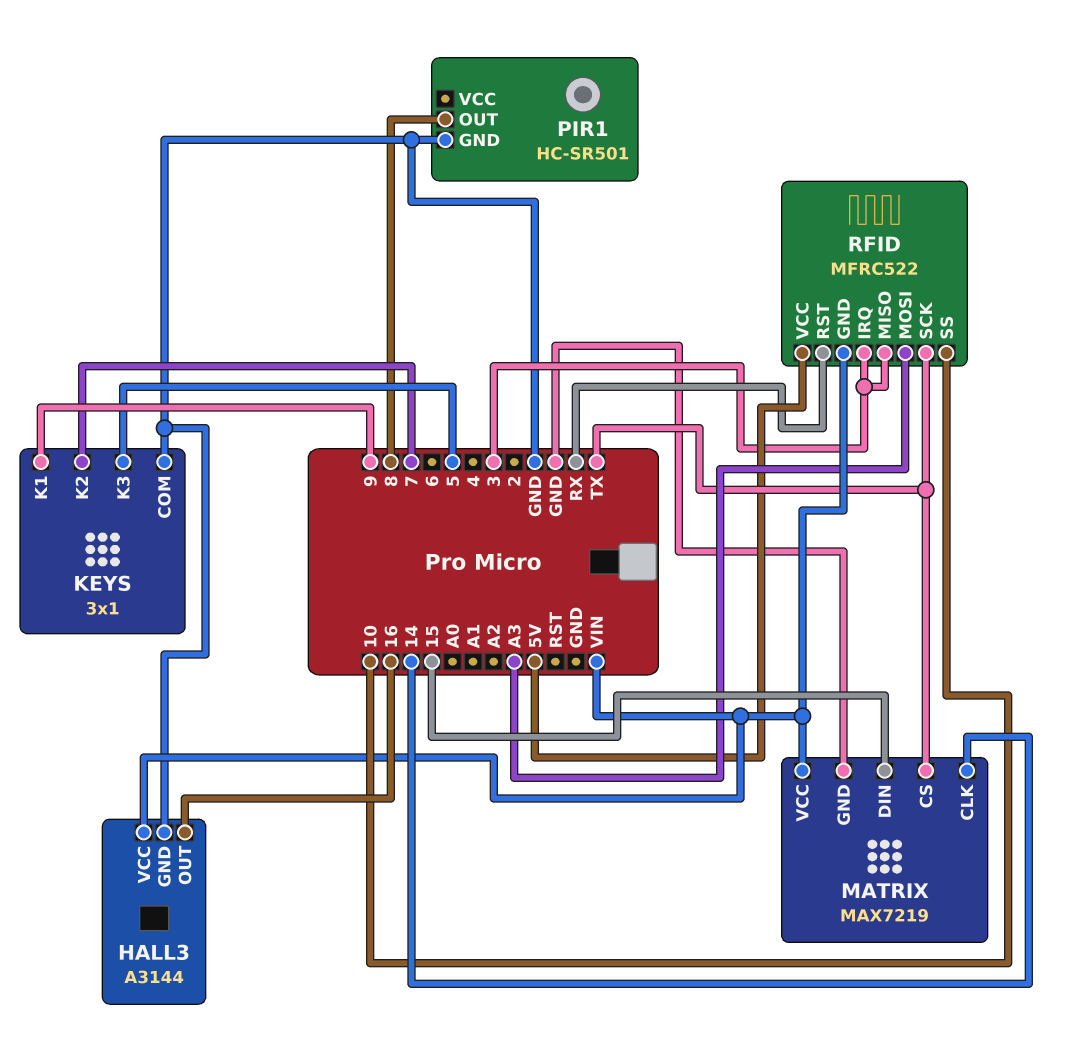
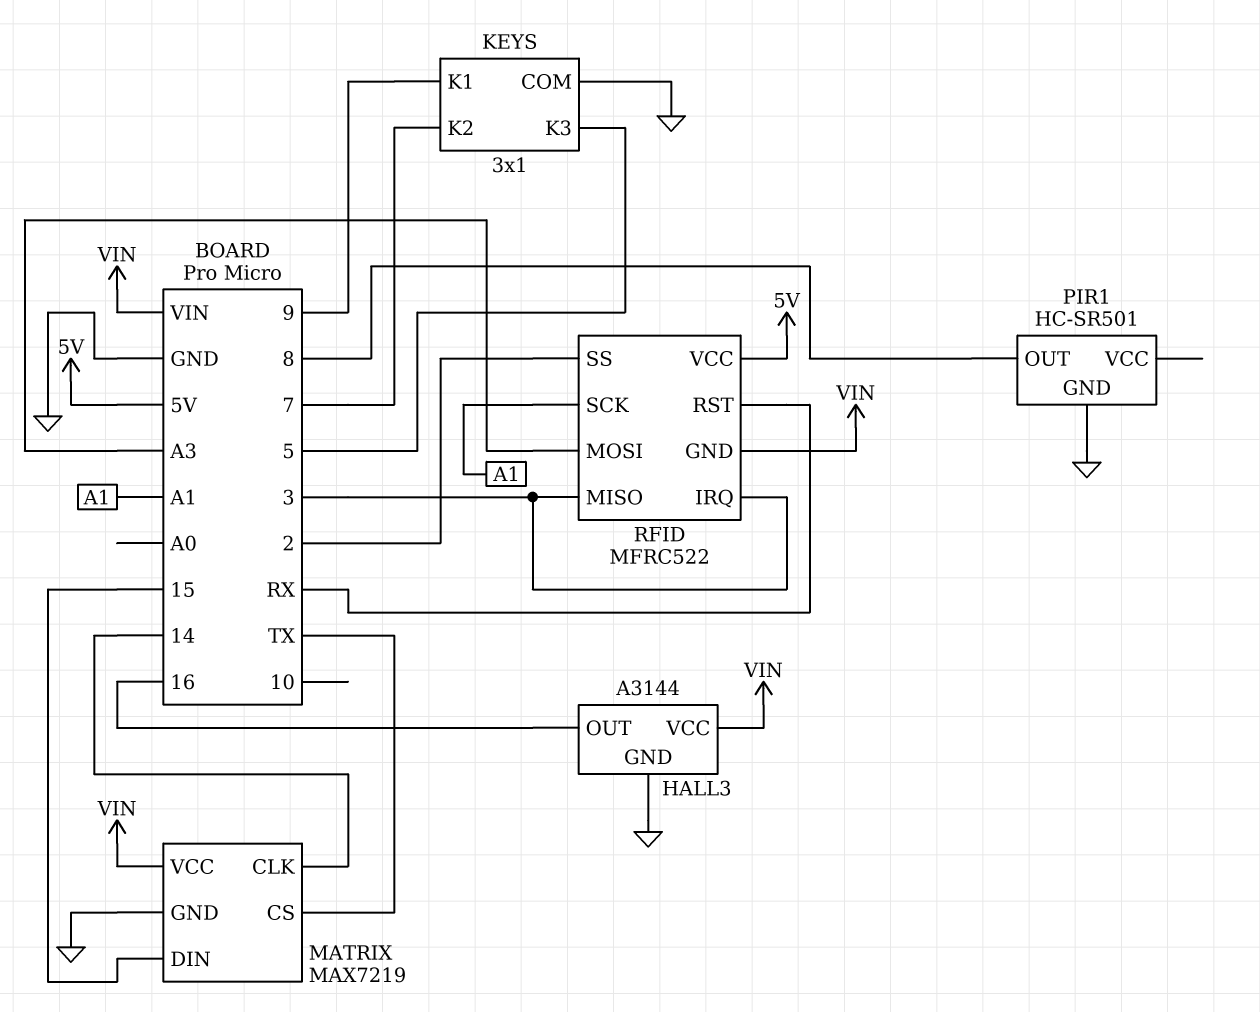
RFID pin SCK: TX -> A1
RFID pin SS: 10 -> 2

